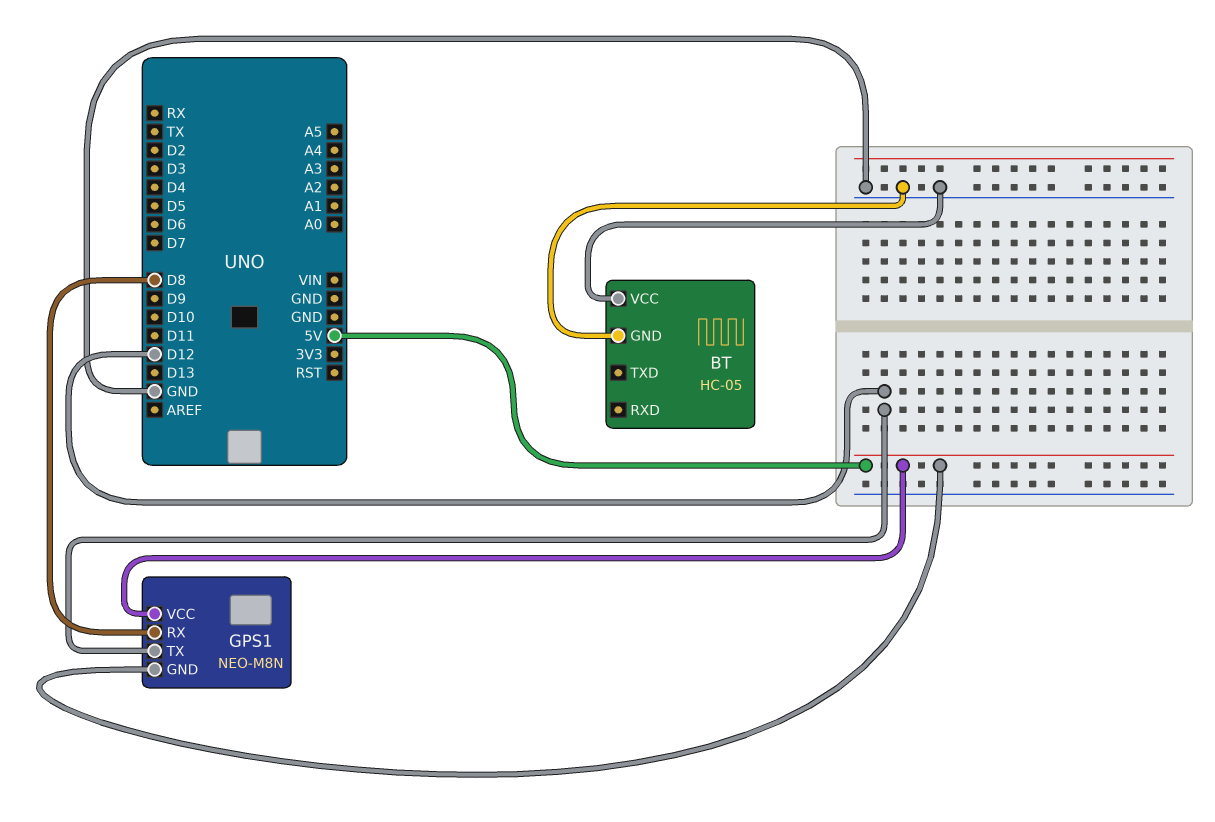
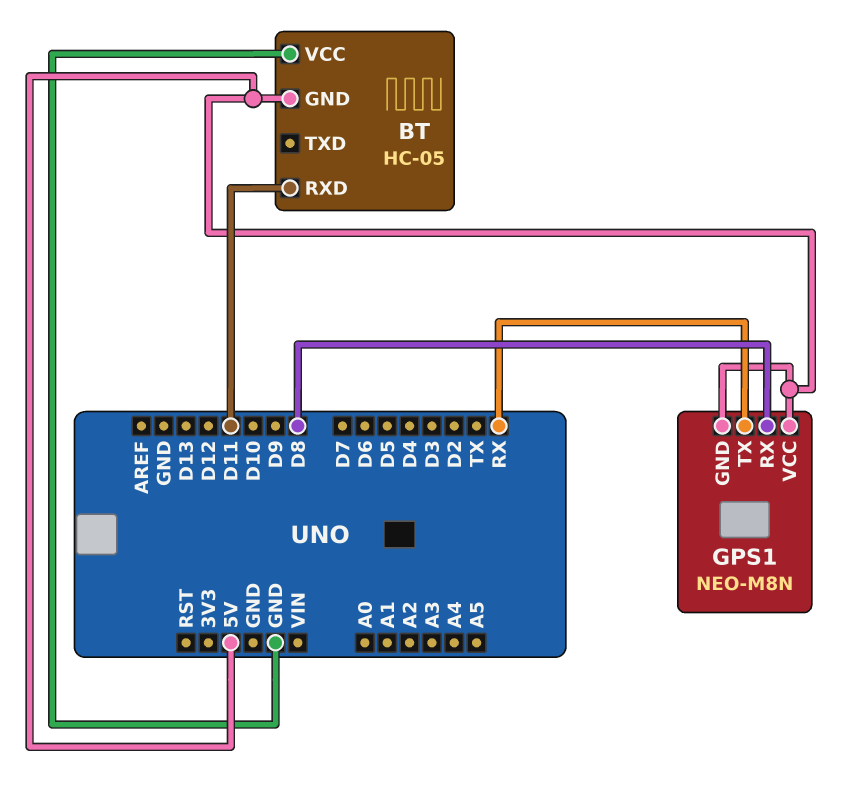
BT pin GND: GND -> 5V
BT pin RXD: none -> D11
GPS1 pin TX: D12 -> RX

